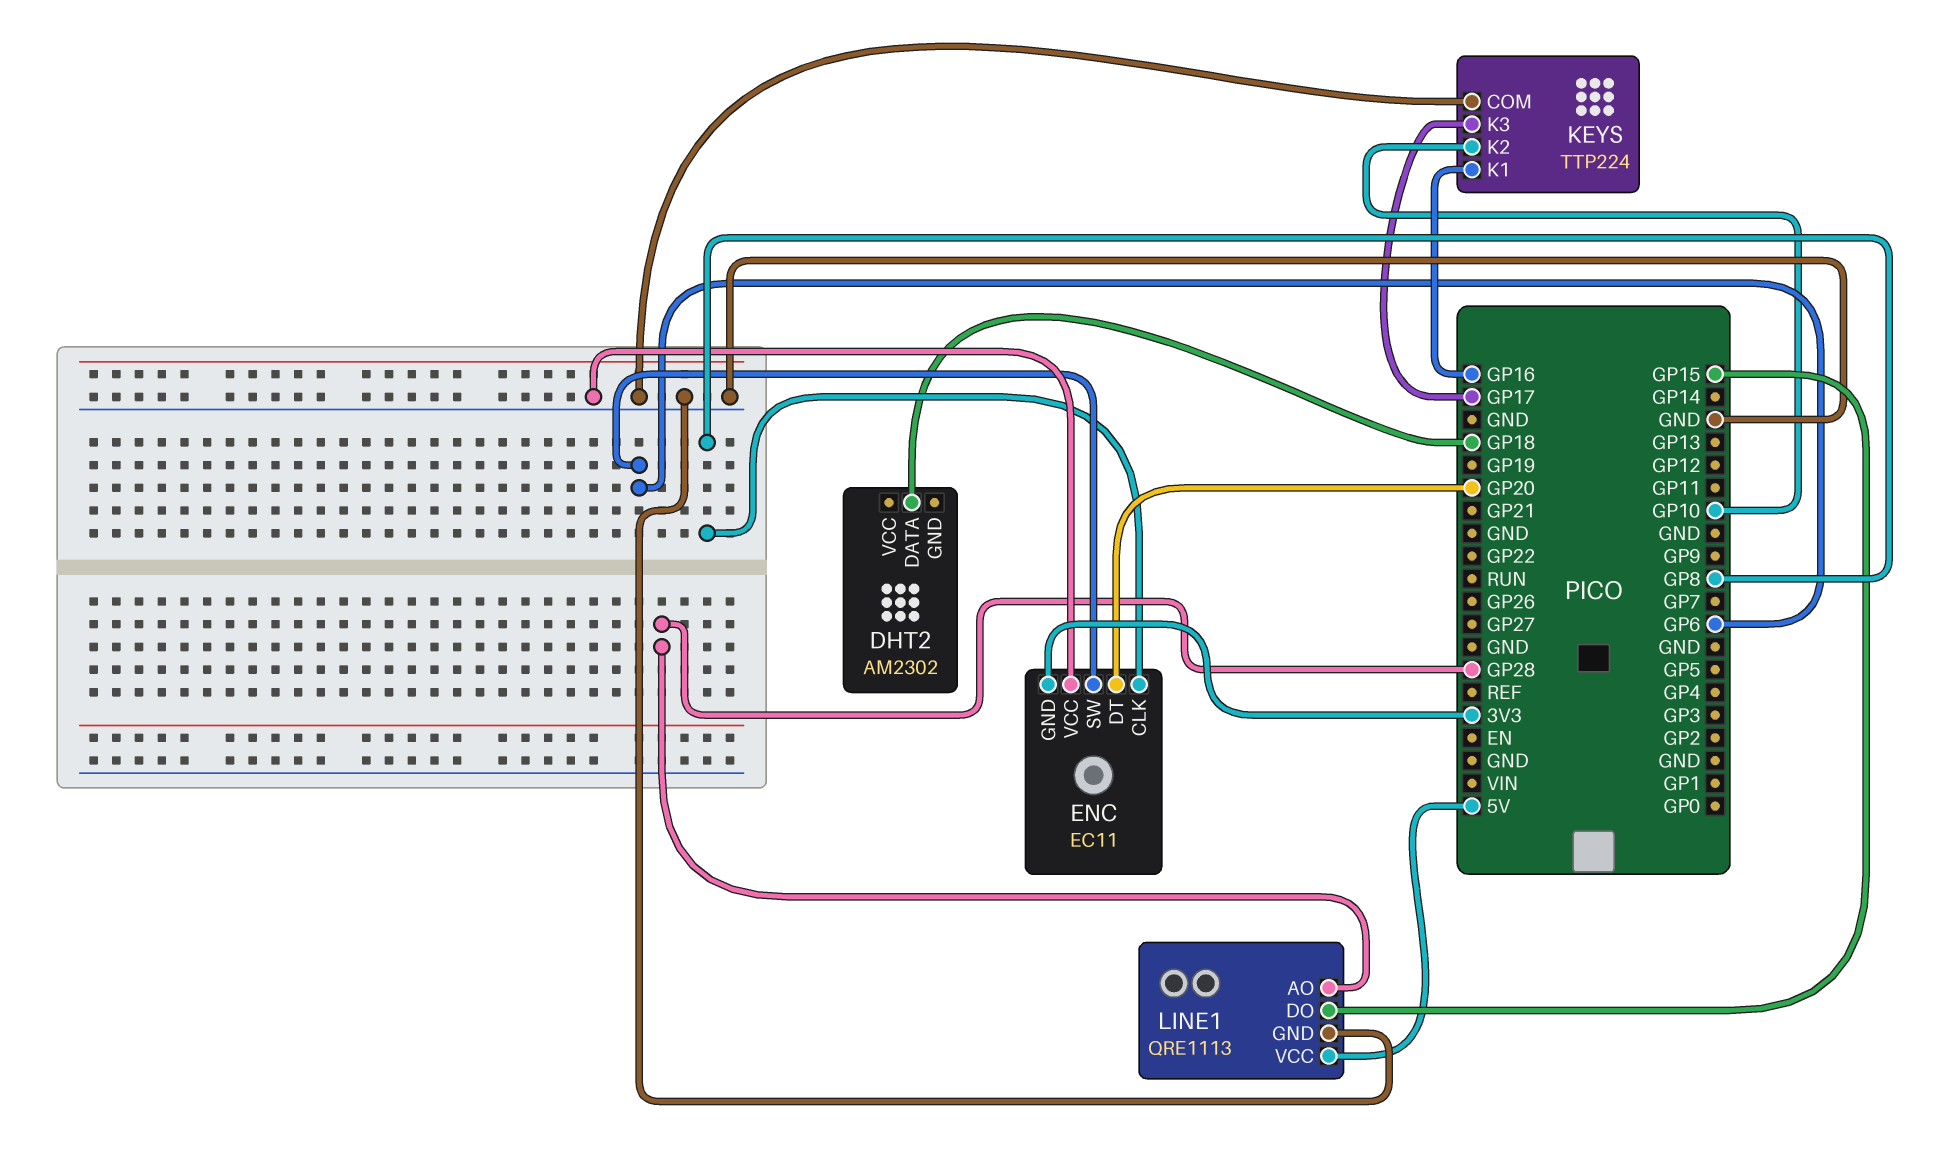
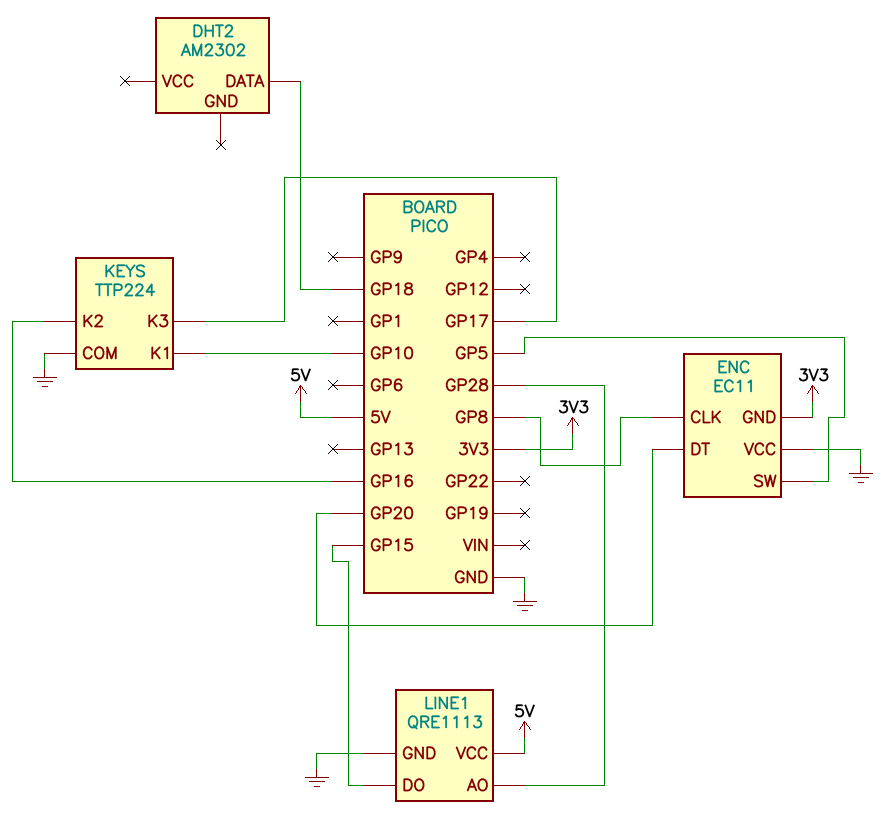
ENC pin SW: GP6 -> GP5
KEYS pin K1: GP16 -> GP10
KEYS pin K2: GP10 -> GP16

